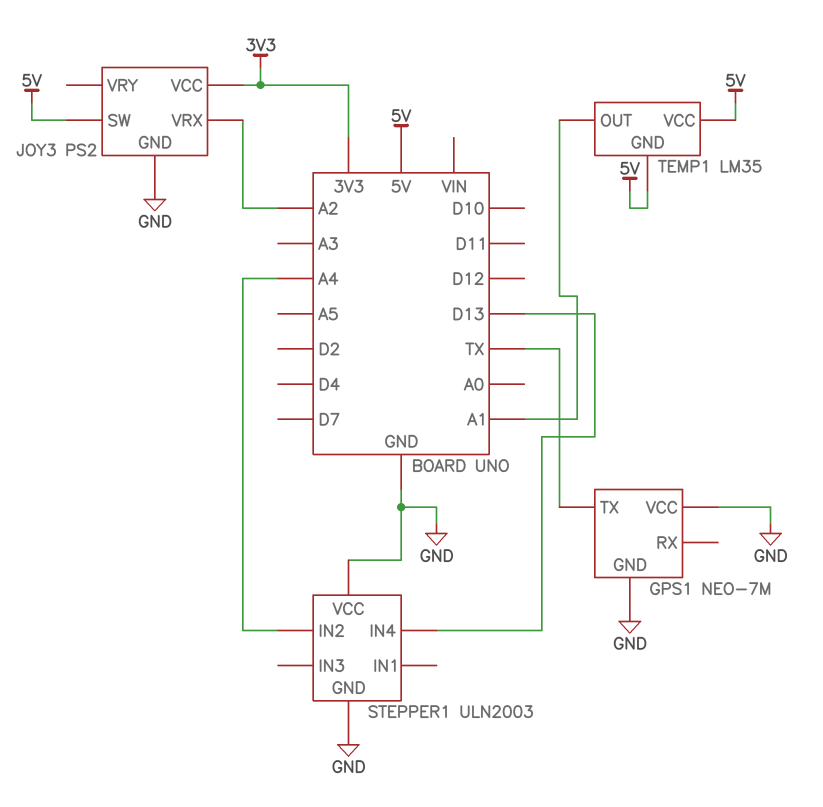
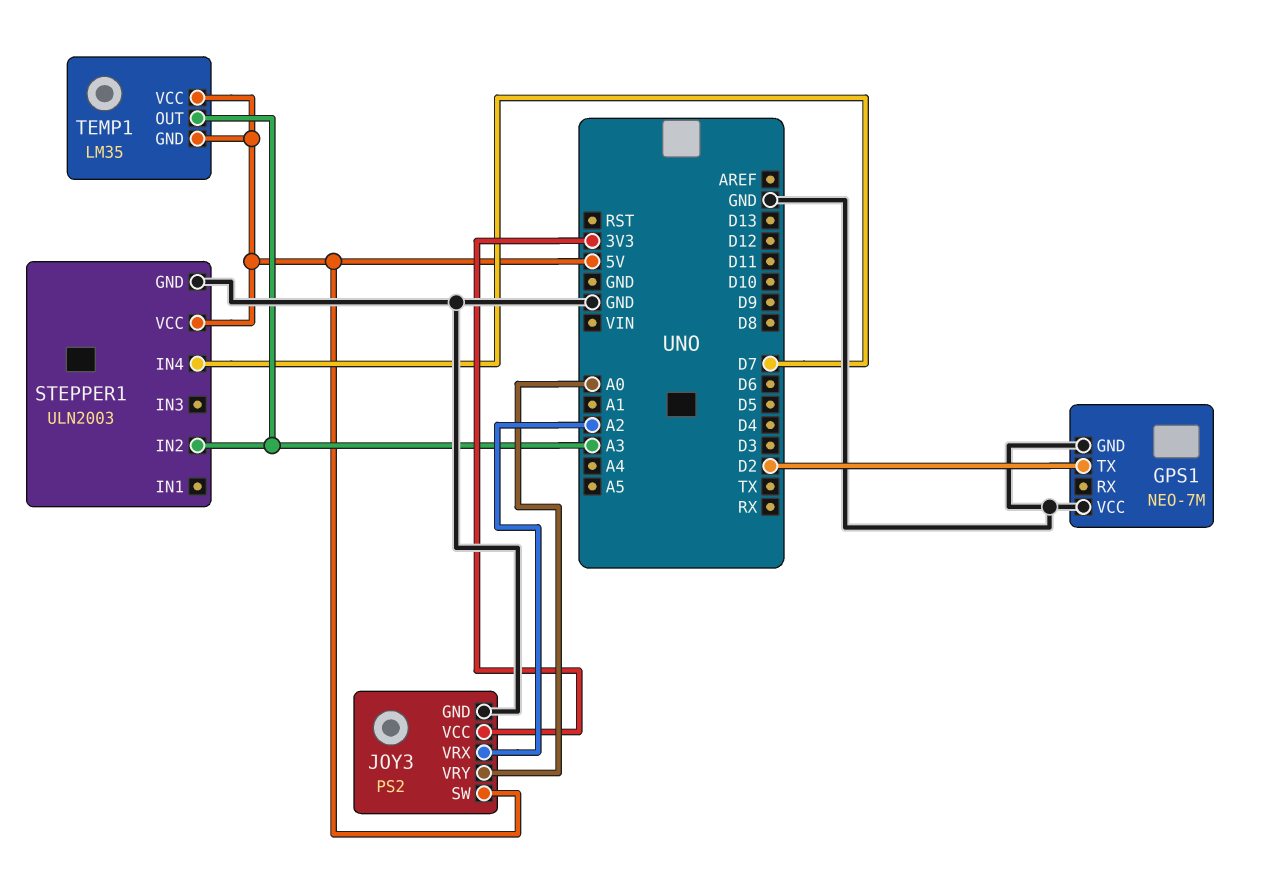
GPS1 pin TX: TX -> D2
JOY3 pin VRY: none -> A0
STEPPER1 pin IN2: A4 -> A3
STEPPER1 pin IN4: D13 -> D7
STEPPER1 pin VCC: GND -> 5V
TEMP1 pin OUT: A1 -> A3

